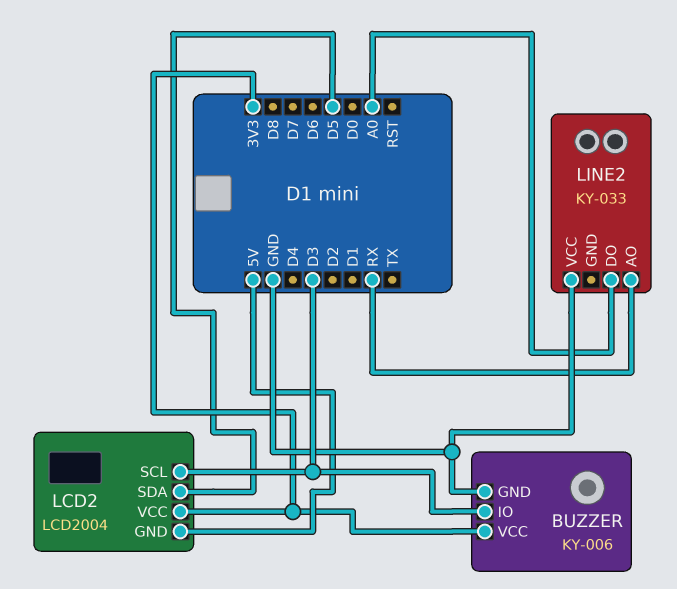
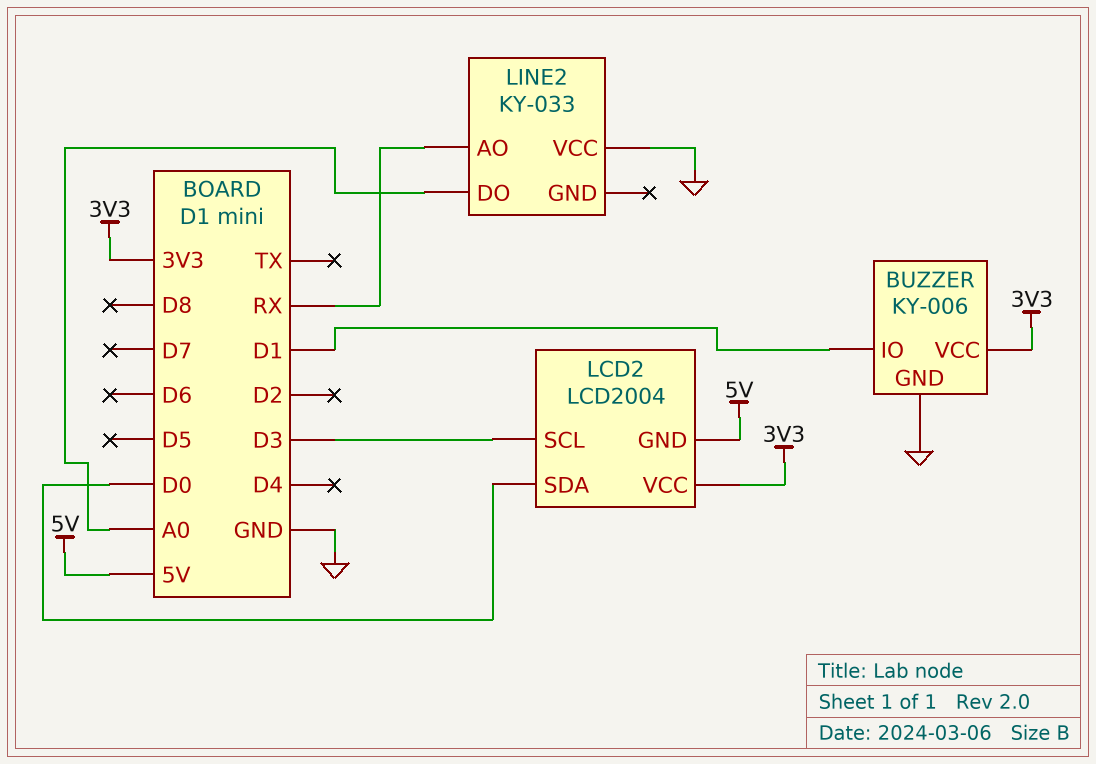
BUZZER pin IO: D3 -> D1
LCD2 pin SDA: D5 -> D0

